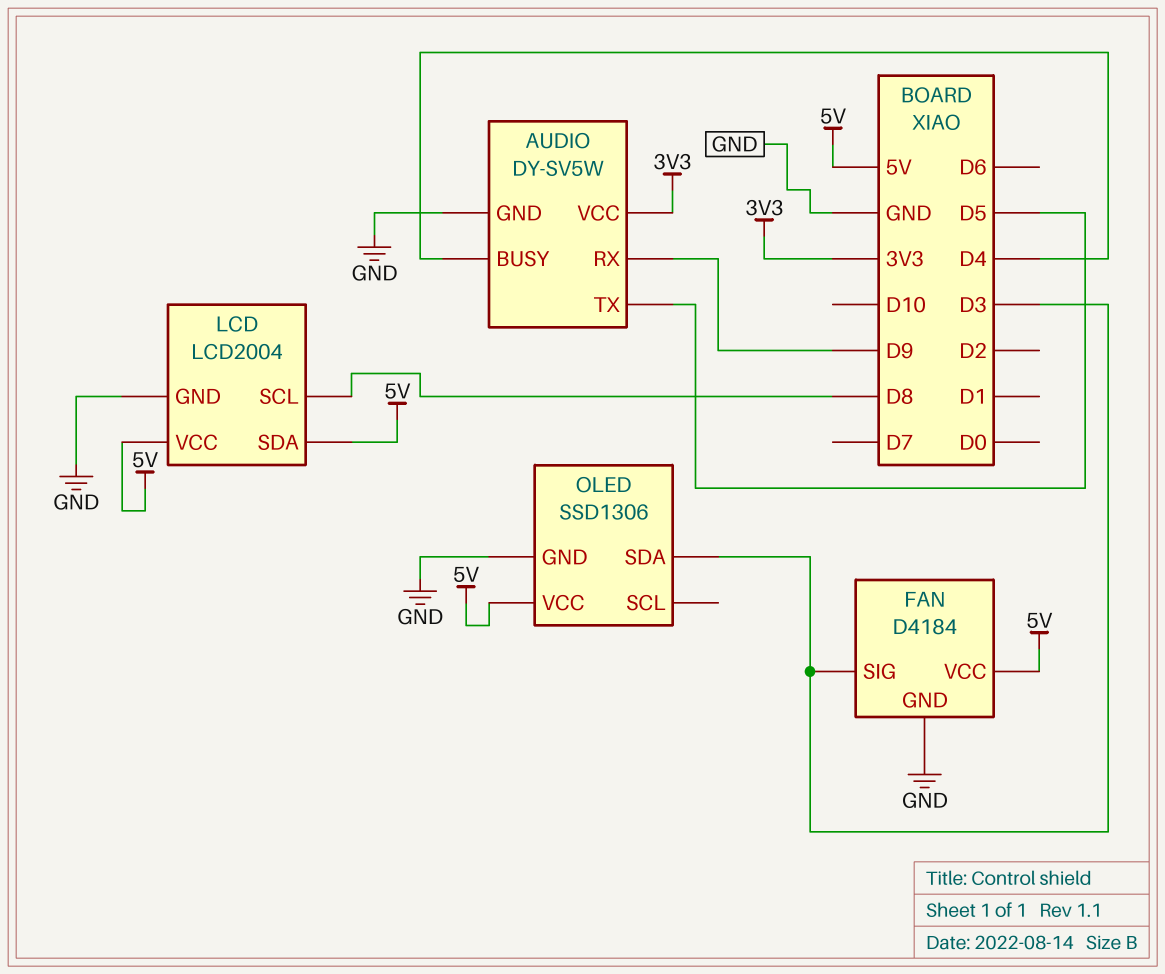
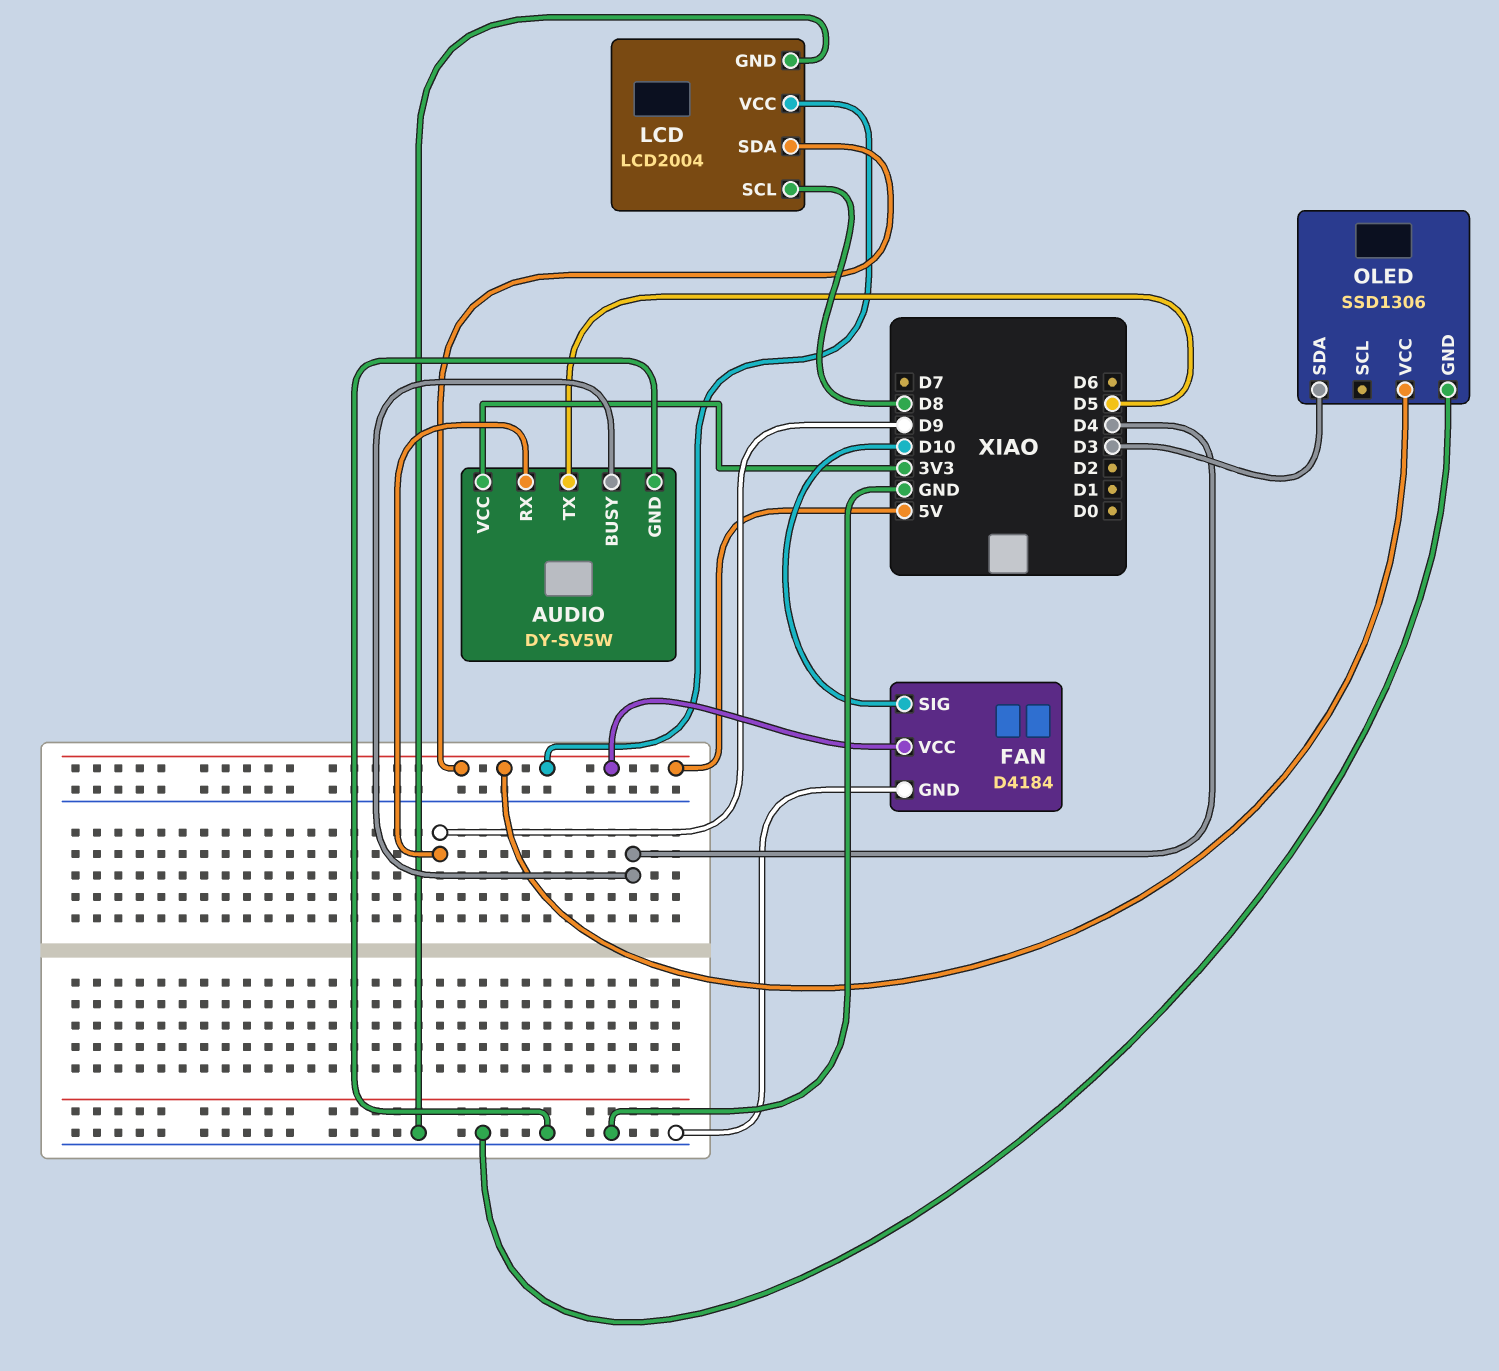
FAN pin SIG: D3 -> D10

